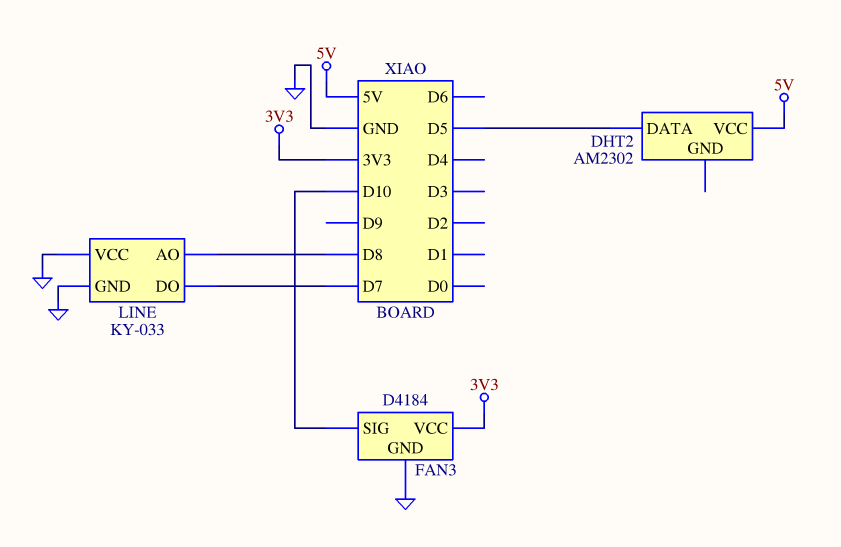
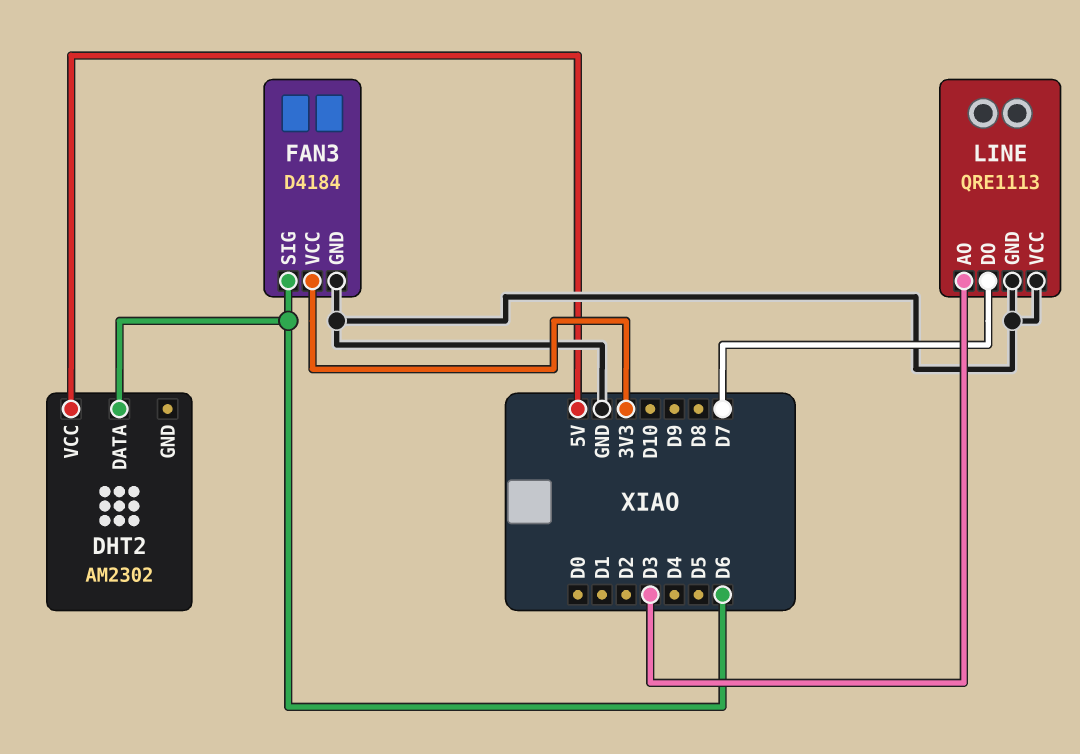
DHT2 pin DATA: D5 -> D6
FAN3 pin SIG: D10 -> D6
LINE: KY-033 -> QRE1113
LINE pin AO: D8 -> D3

